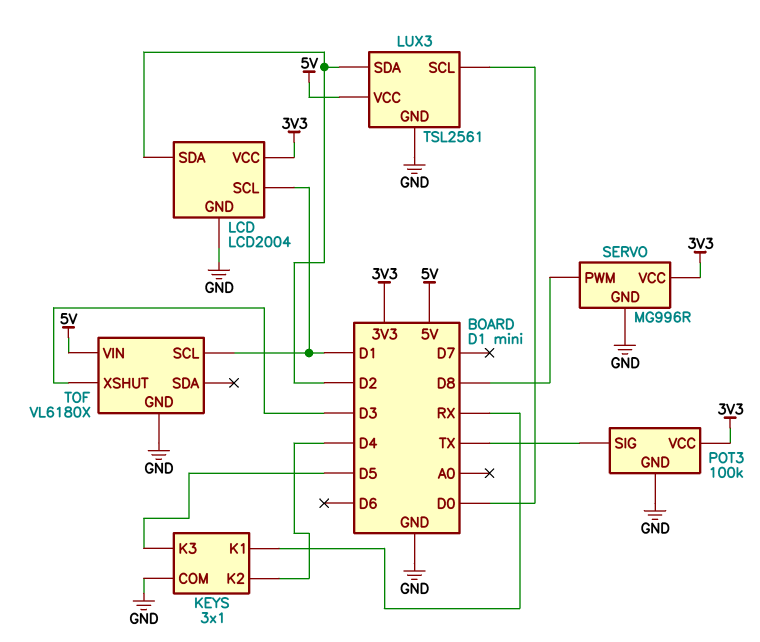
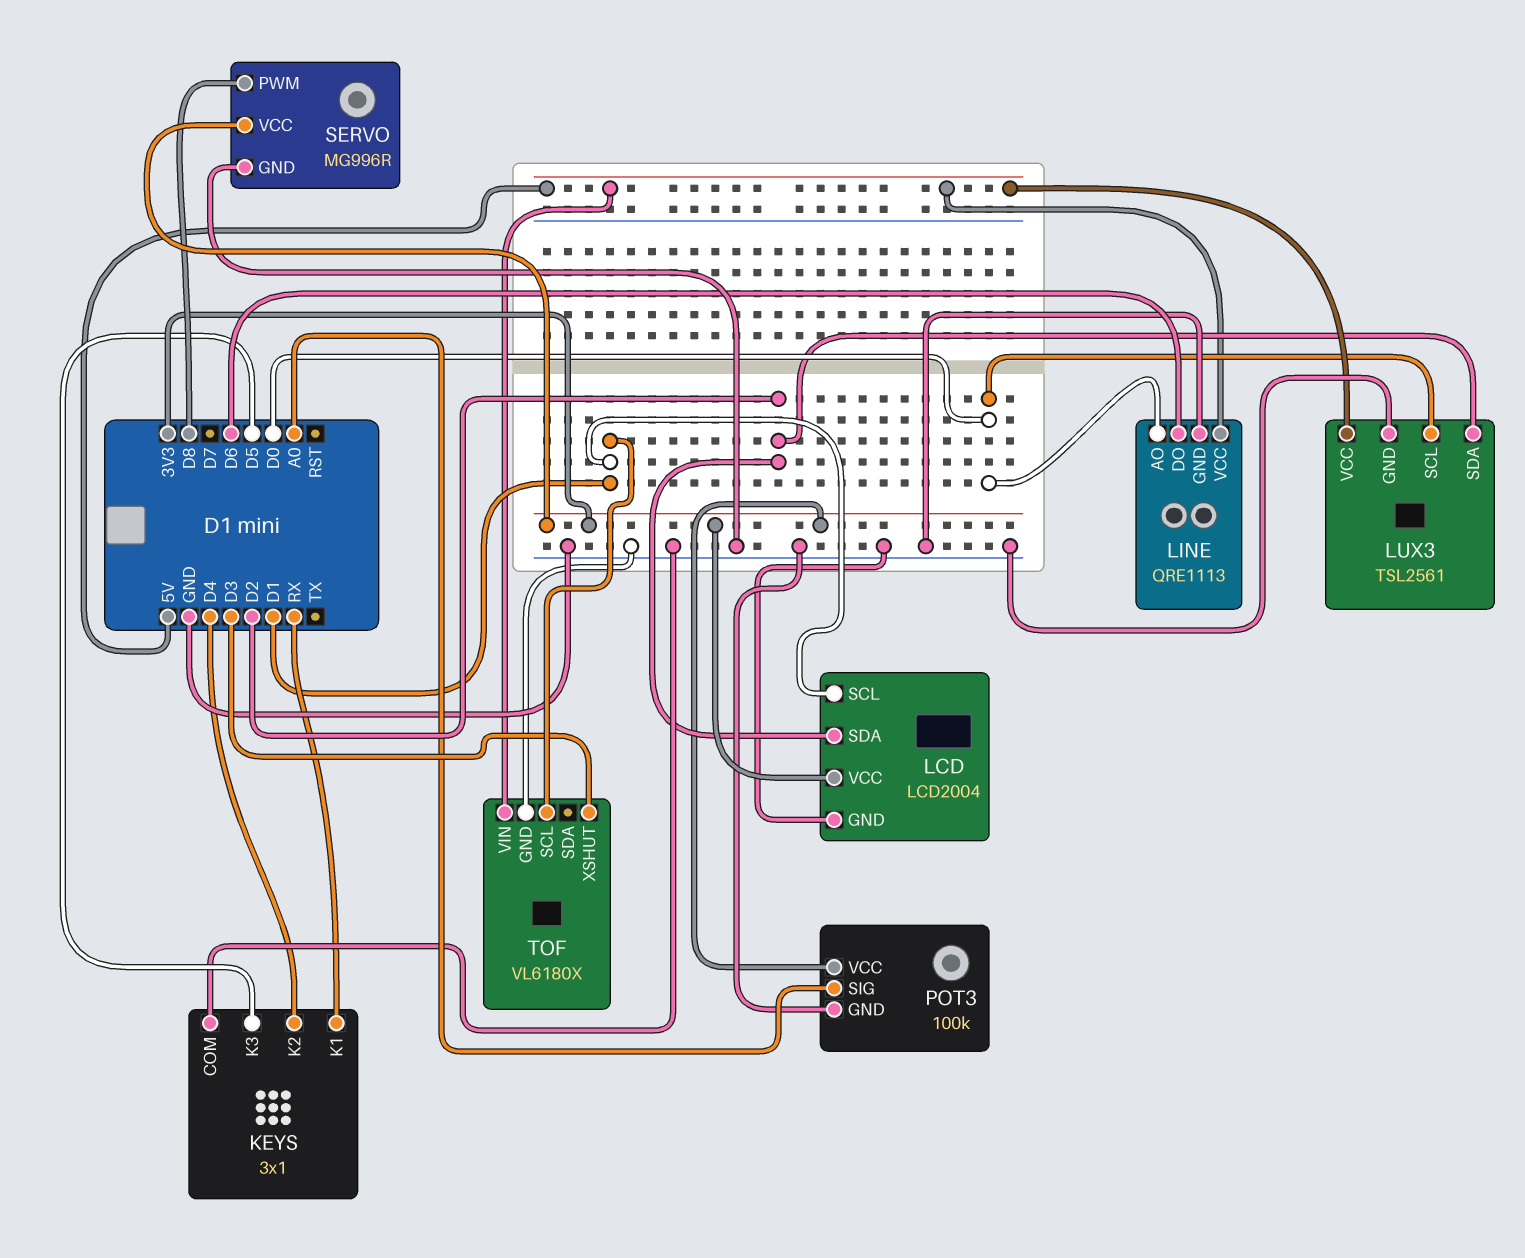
LINE: none -> QRE1113
LINE pin AO: none -> D0
LINE pin DO: none -> D6
LINE pin GND: none -> GND
LINE pin VCC: none -> 5V
POT3 pin SIG: TX -> A0

